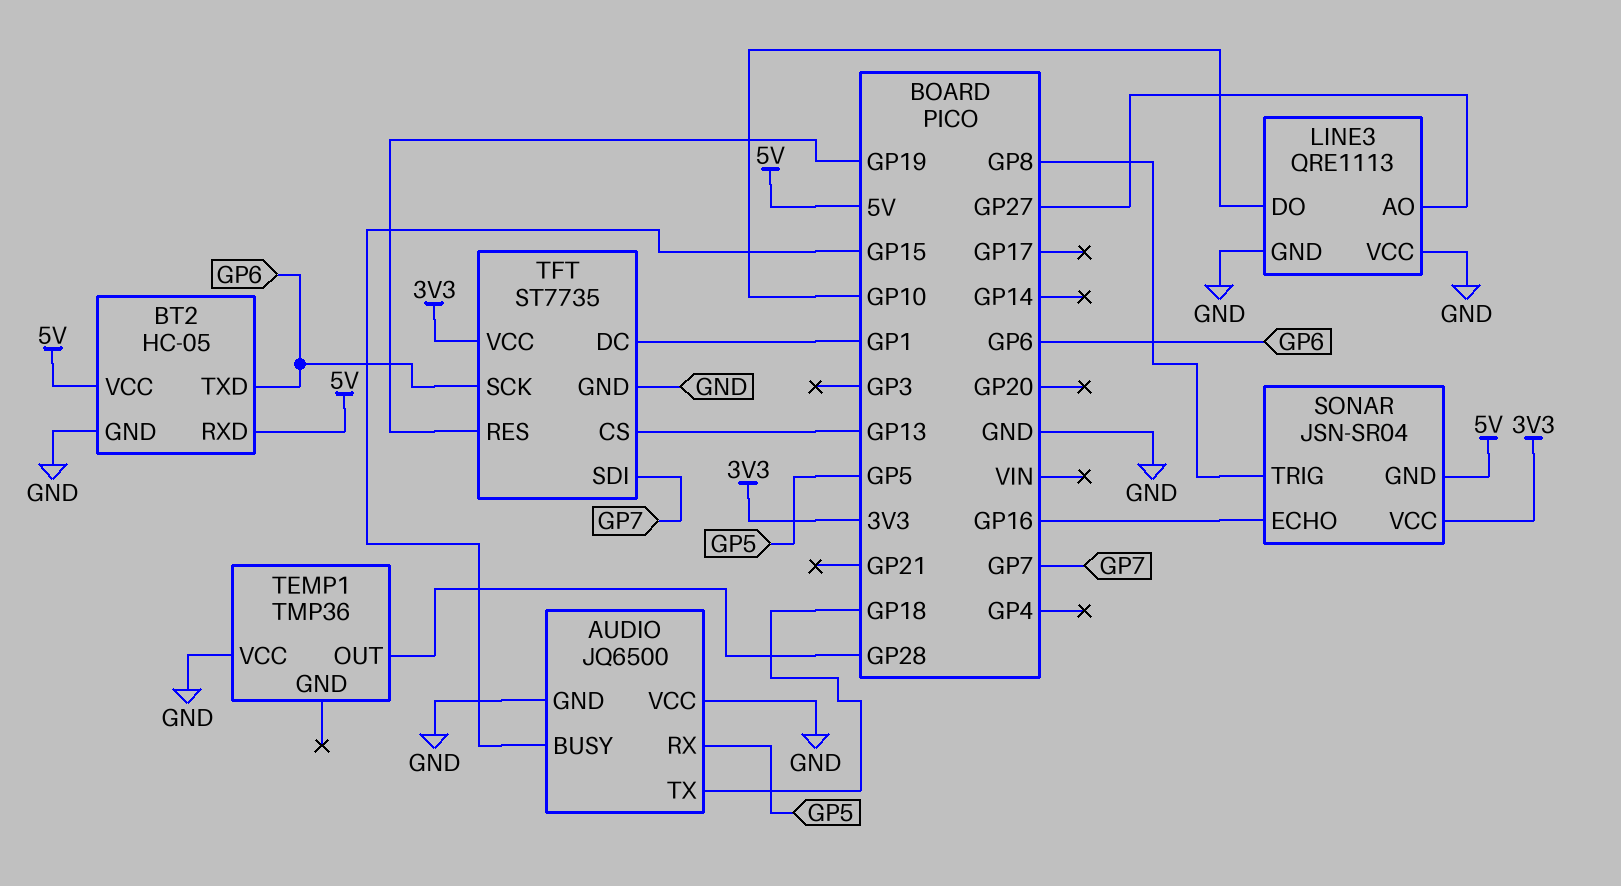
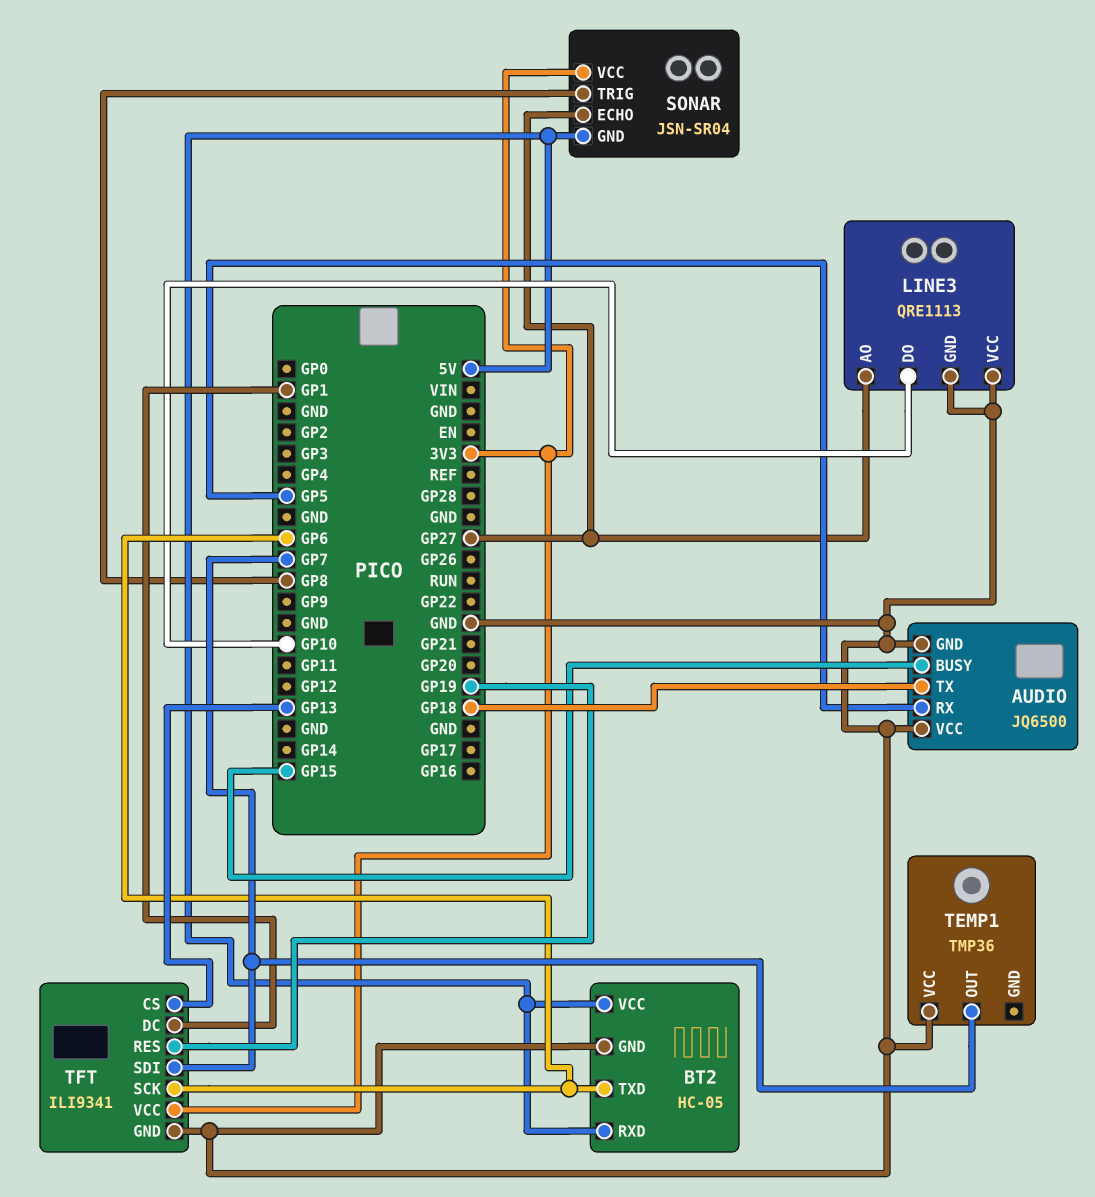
SONAR pin ECHO: GP16 -> GP27
TEMP1 pin OUT: GP28 -> GP7
TFT: ST7735 -> ILI9341

